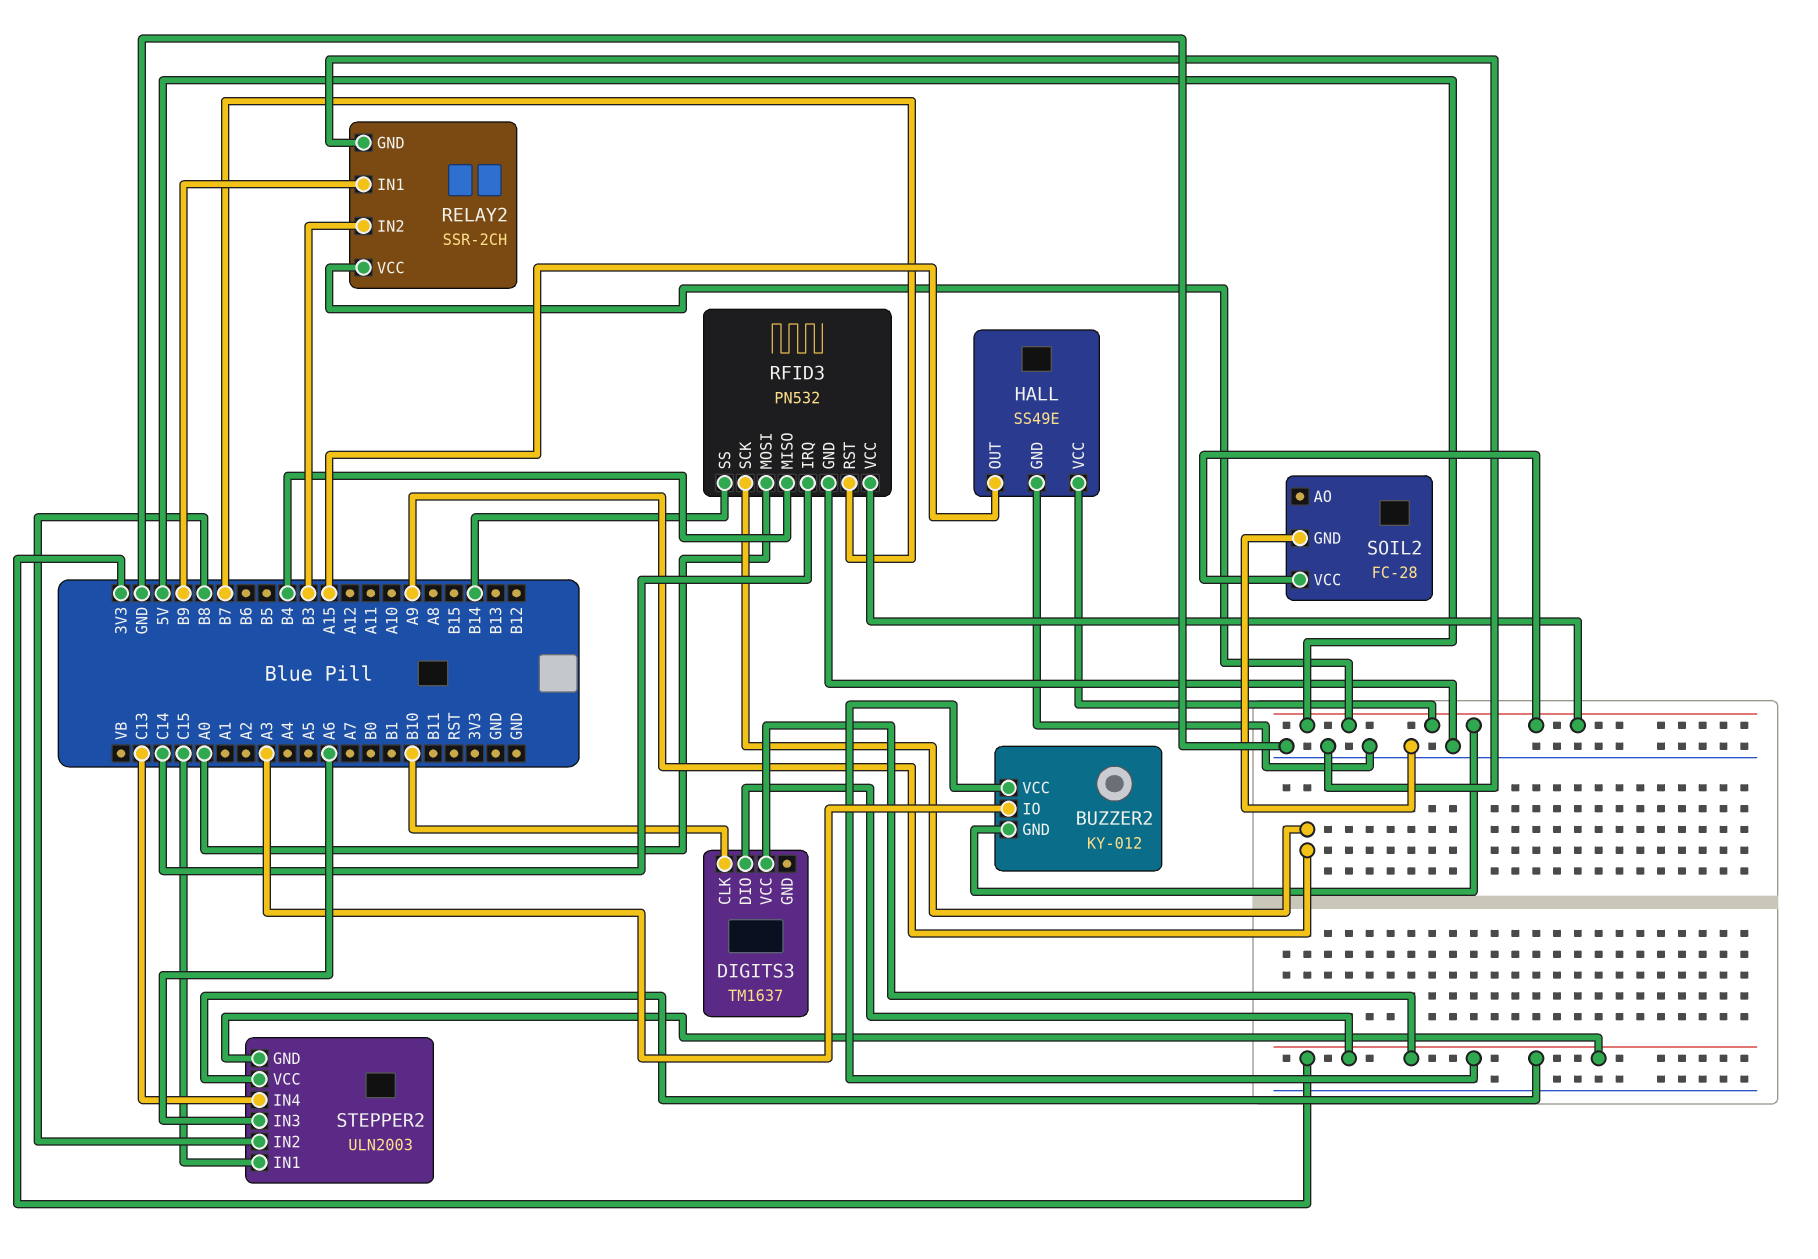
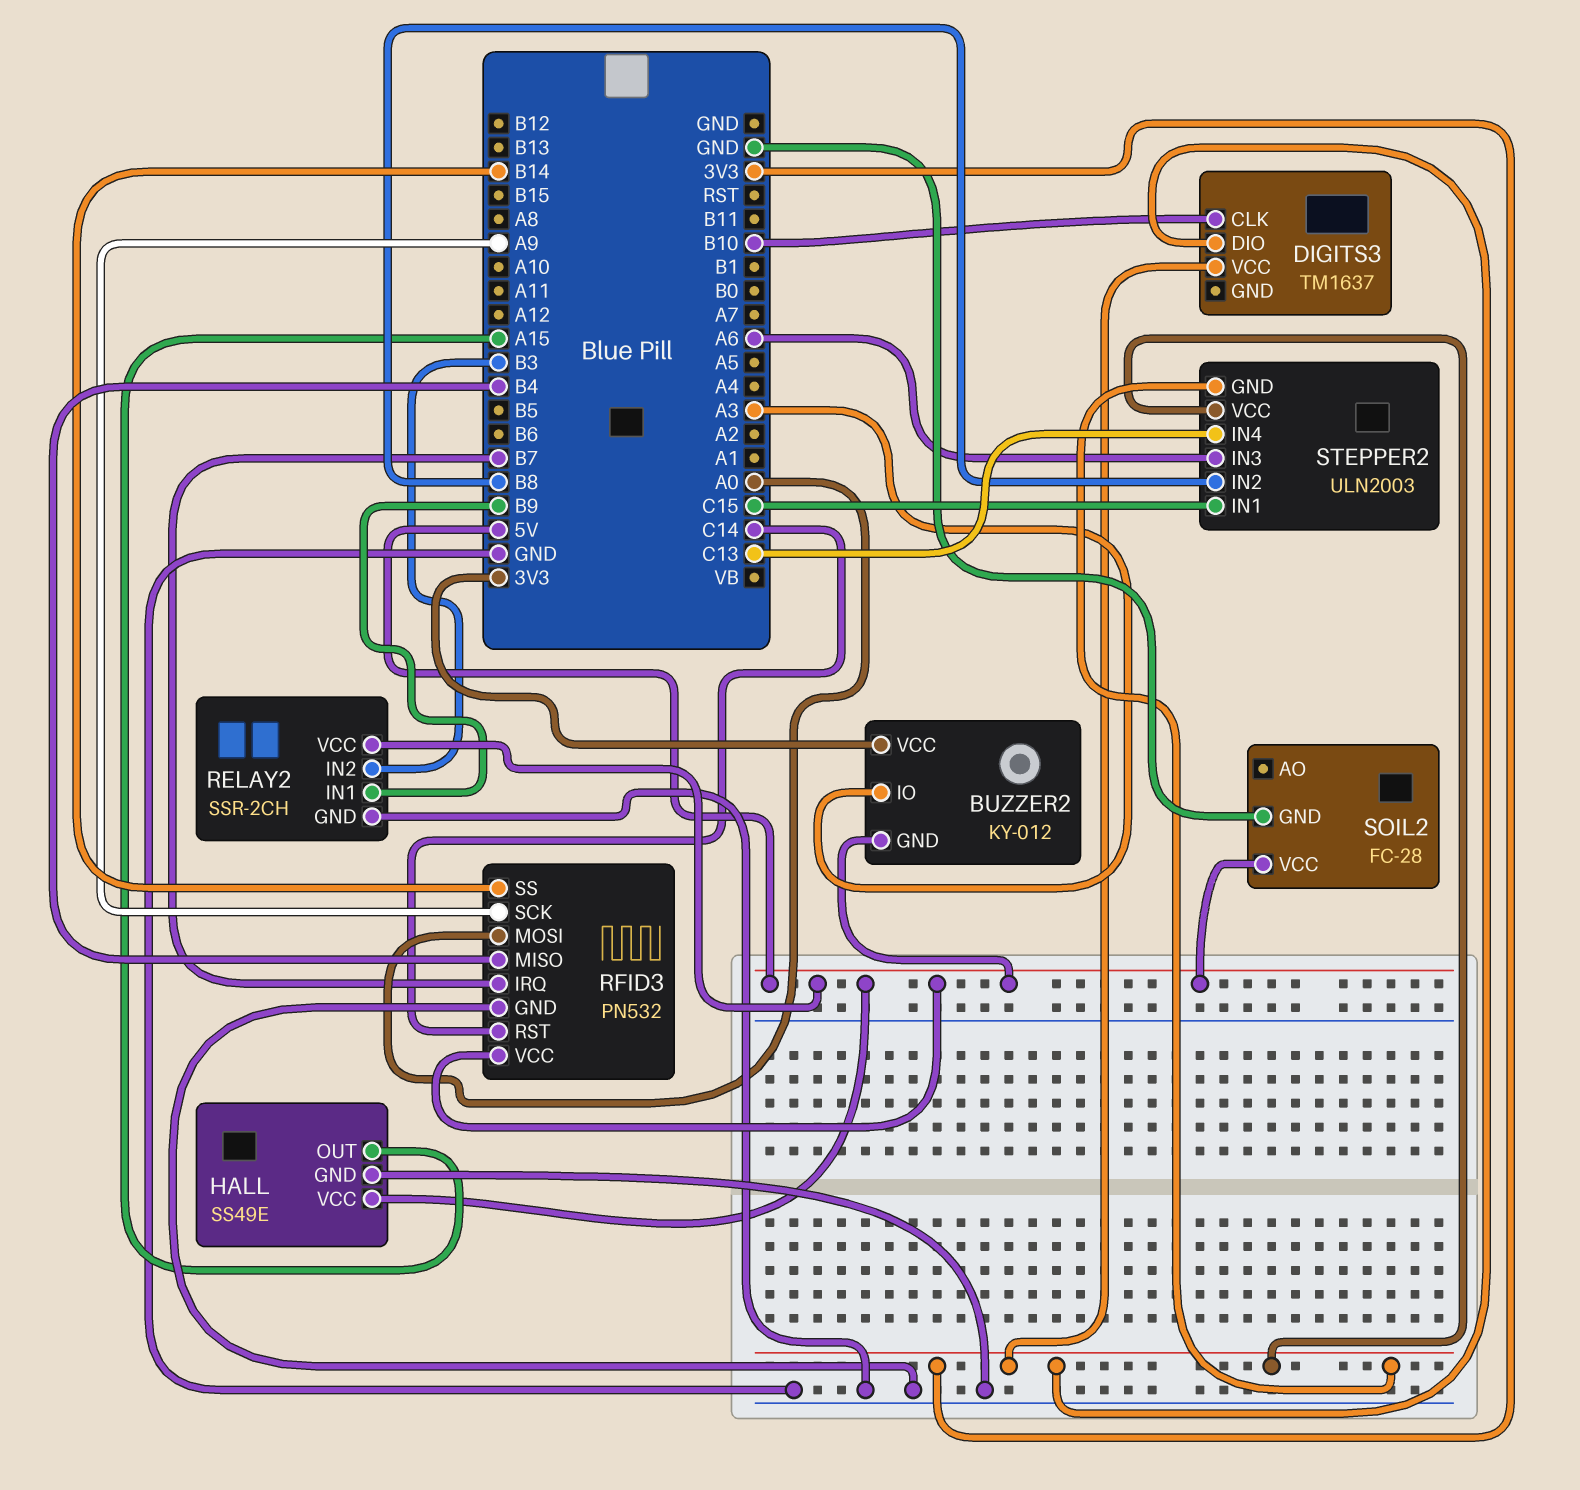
RFID3 pin IRQ: C14 -> B7
RFID3 pin RST: B7 -> C14

